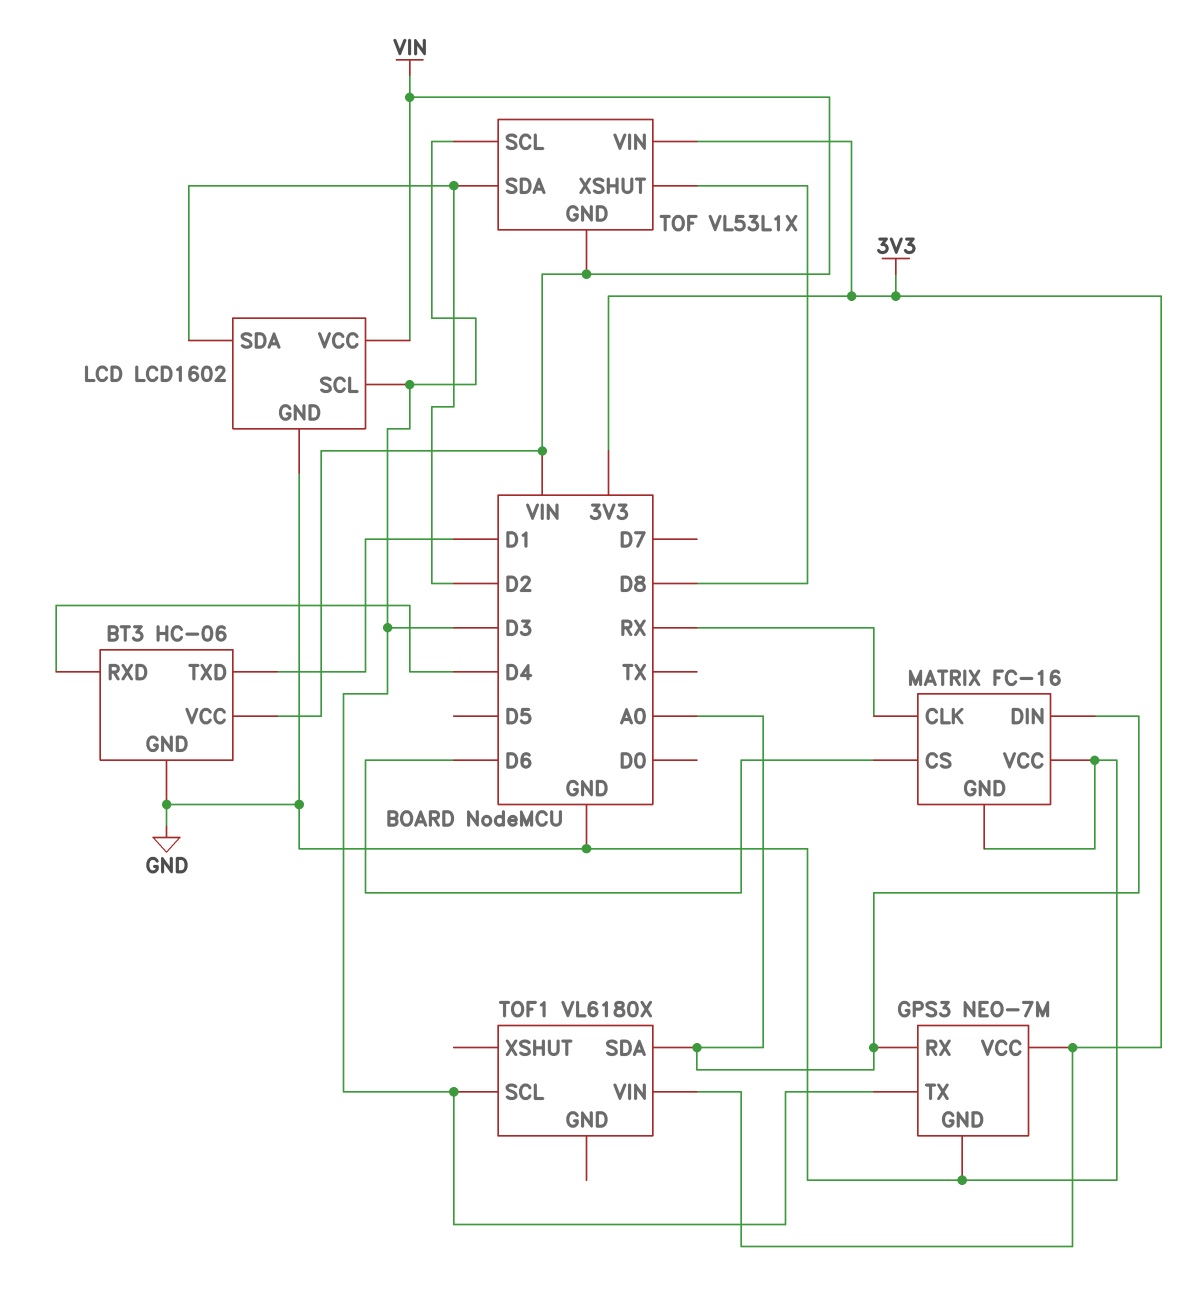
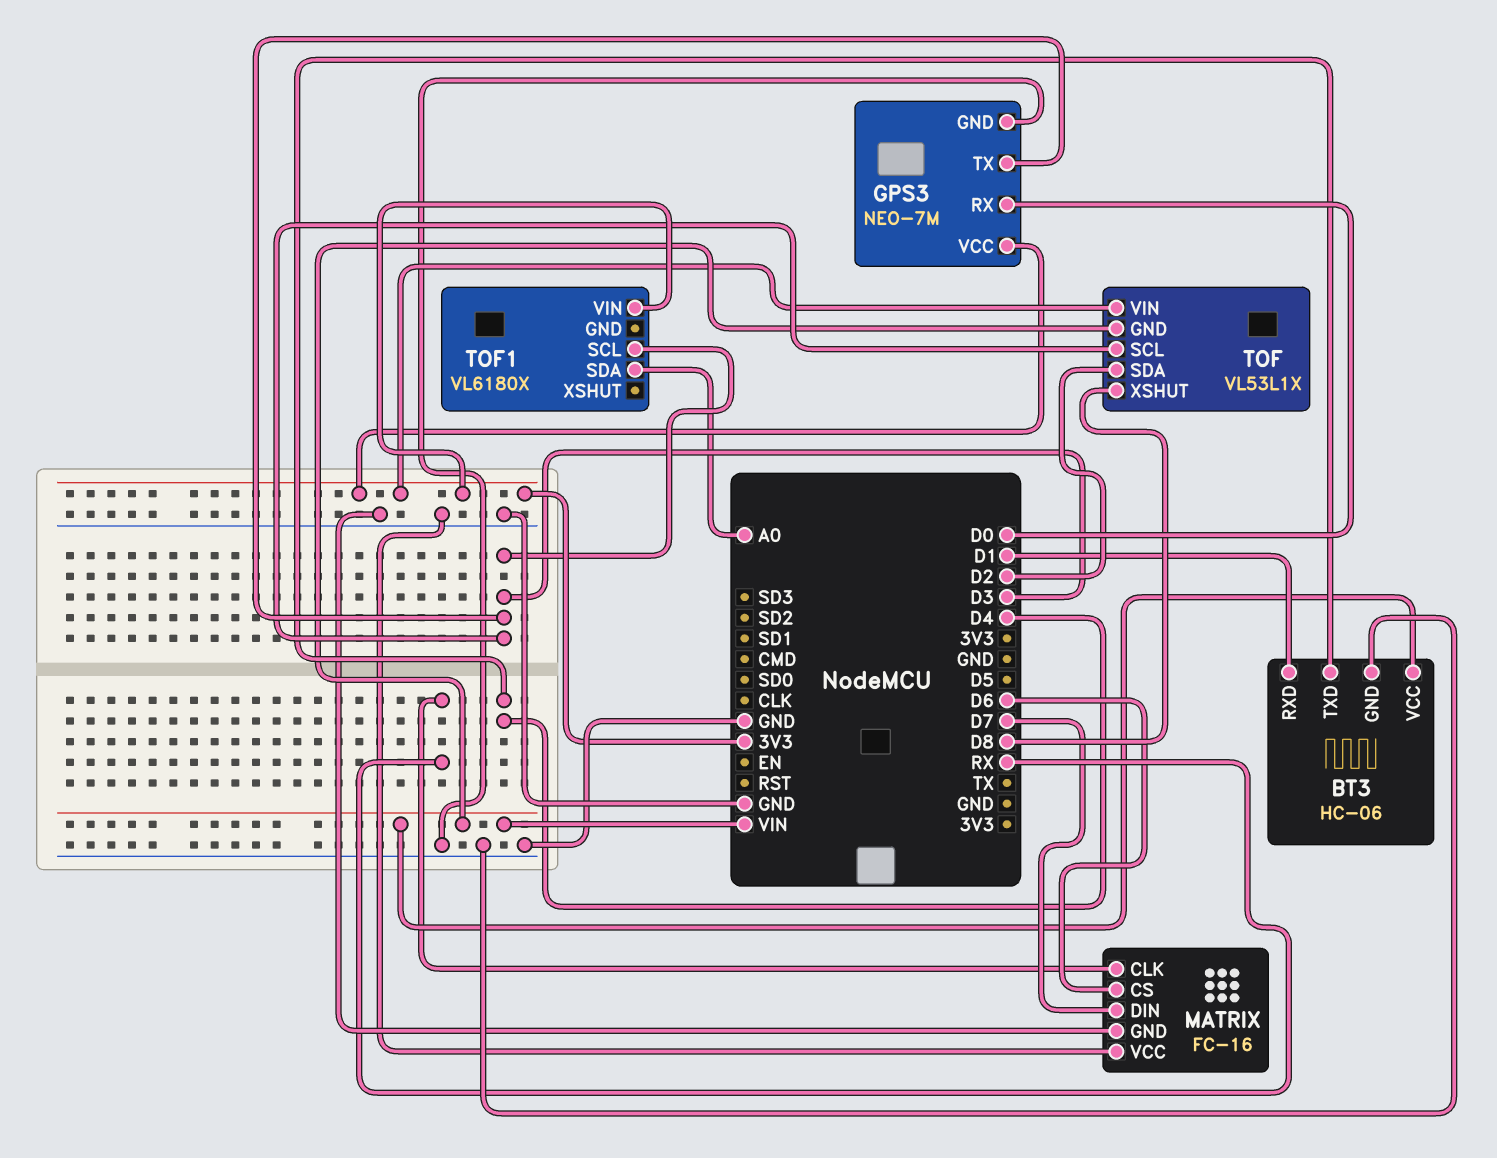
BT3 pin RXD: D4 -> D1
BT3 pin TXD: D1 -> D4
GPS3 pin RX: A0 -> D0
LCD: LCD1602 -> none
LCD pin GND: GND -> none
LCD pin SCL: D3 -> none
LCD pin SDA: D2 -> none
LCD pin VCC: VIN -> none
MATRIX pin DIN: A0 -> D7

